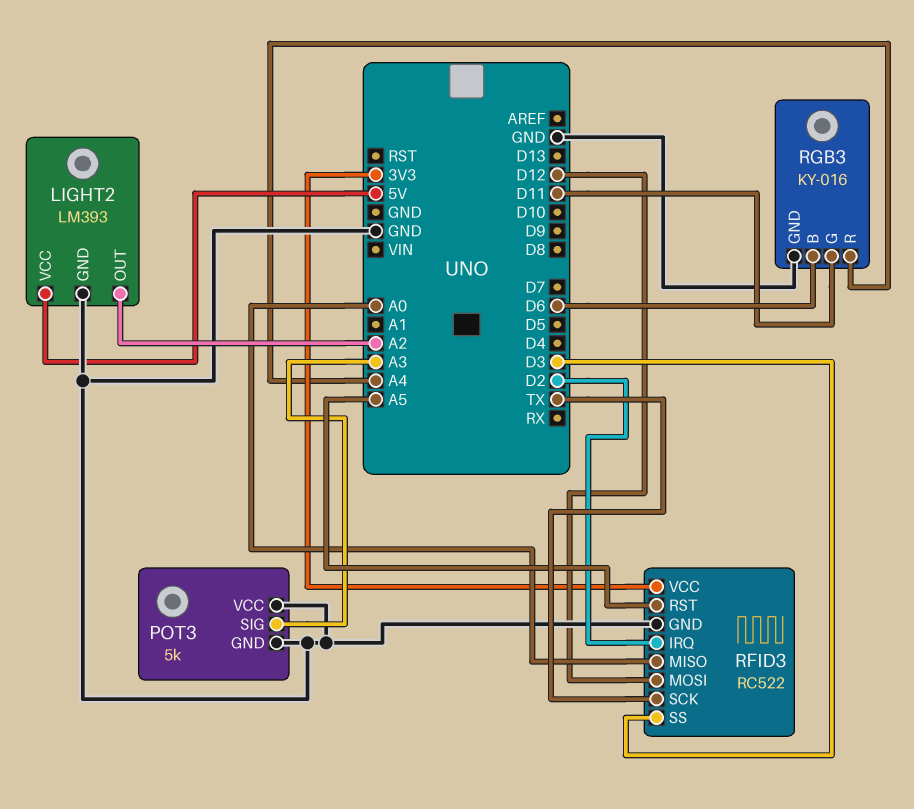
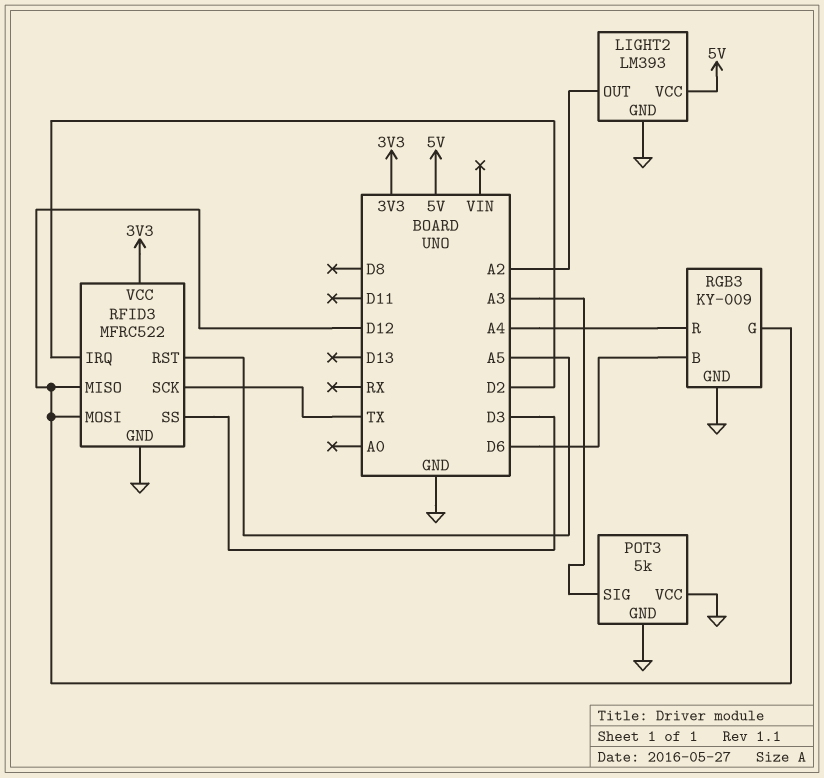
RFID3: RC522 -> MFRC522
RFID3 pin MISO: A0 -> D12
RGB3: KY-016 -> KY-009
RGB3 pin G: D11 -> D12

